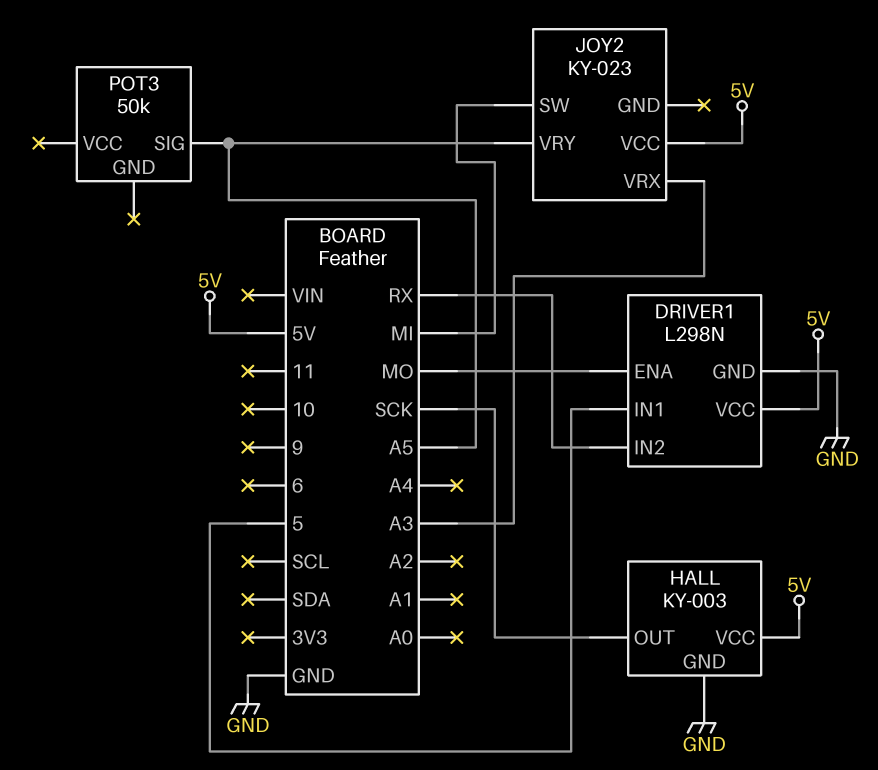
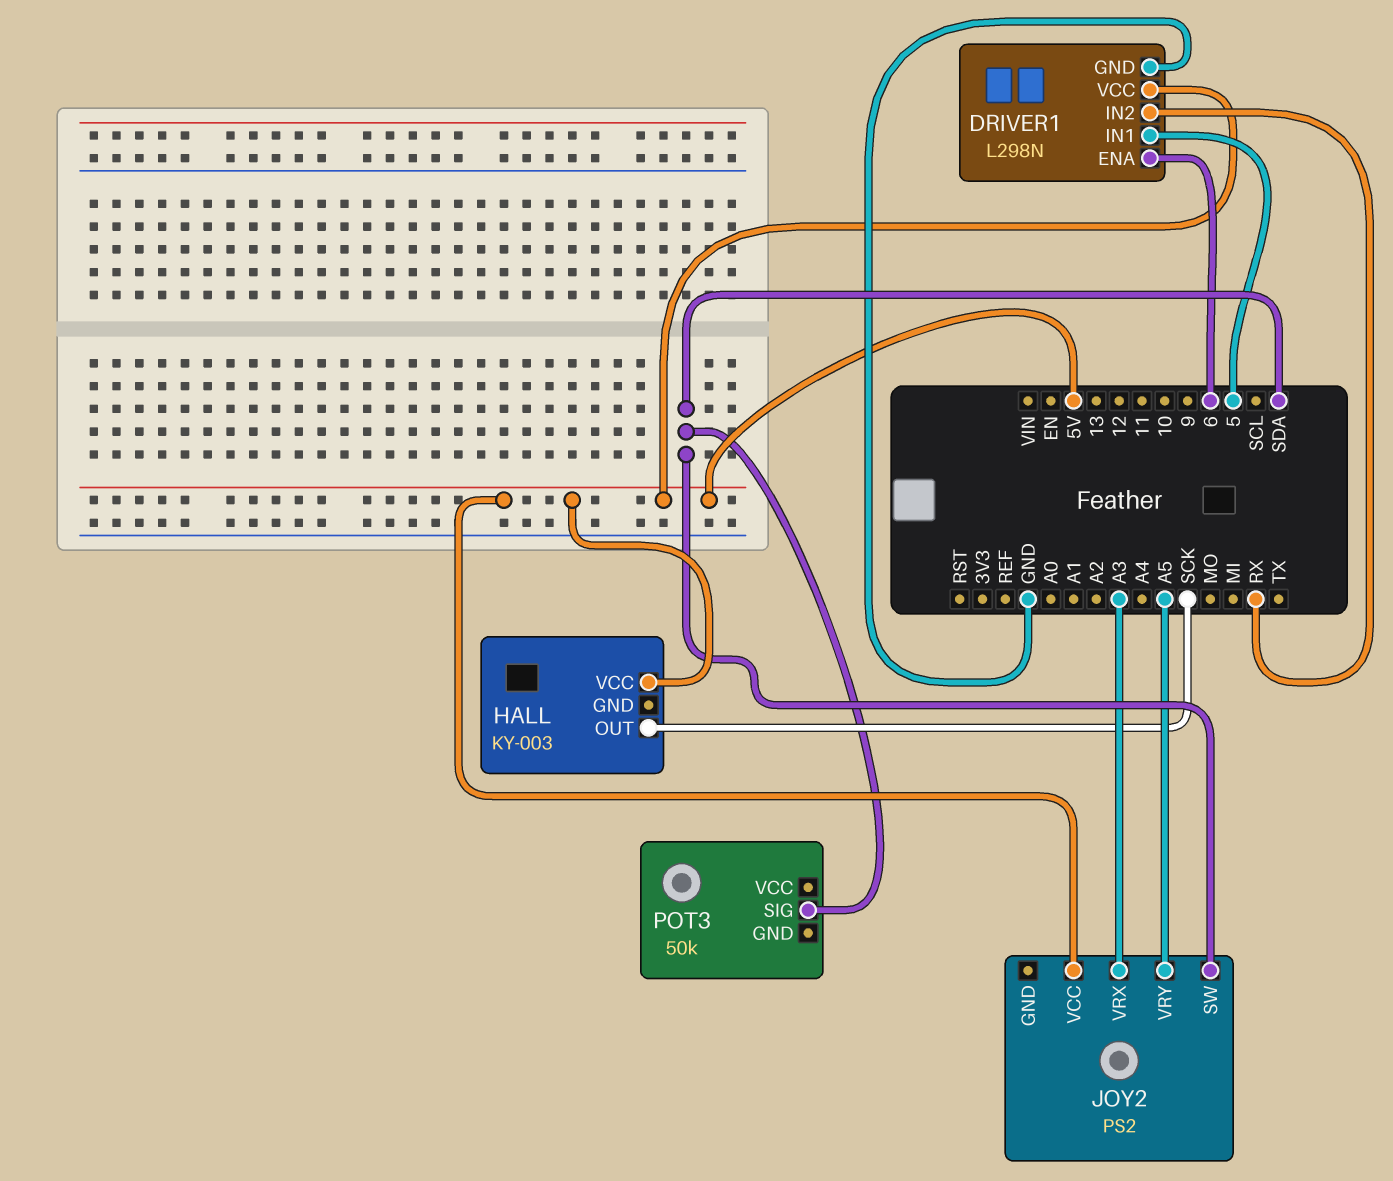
DRIVER1 pin ENA: MO -> 6
HALL pin GND: GND -> none
JOY2: KY-023 -> PS2
JOY2 pin SW: MI -> SDA
POT3 pin SIG: A5 -> SDA

